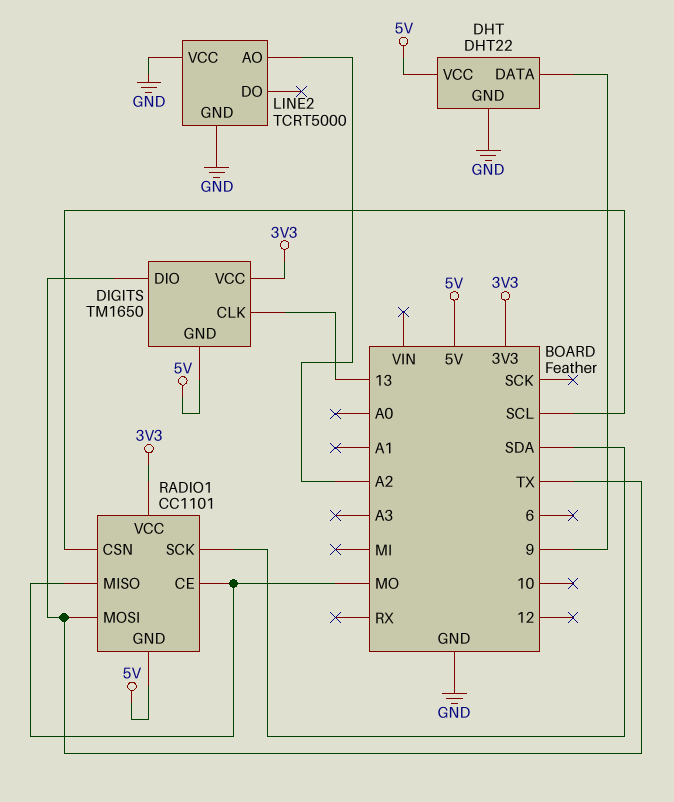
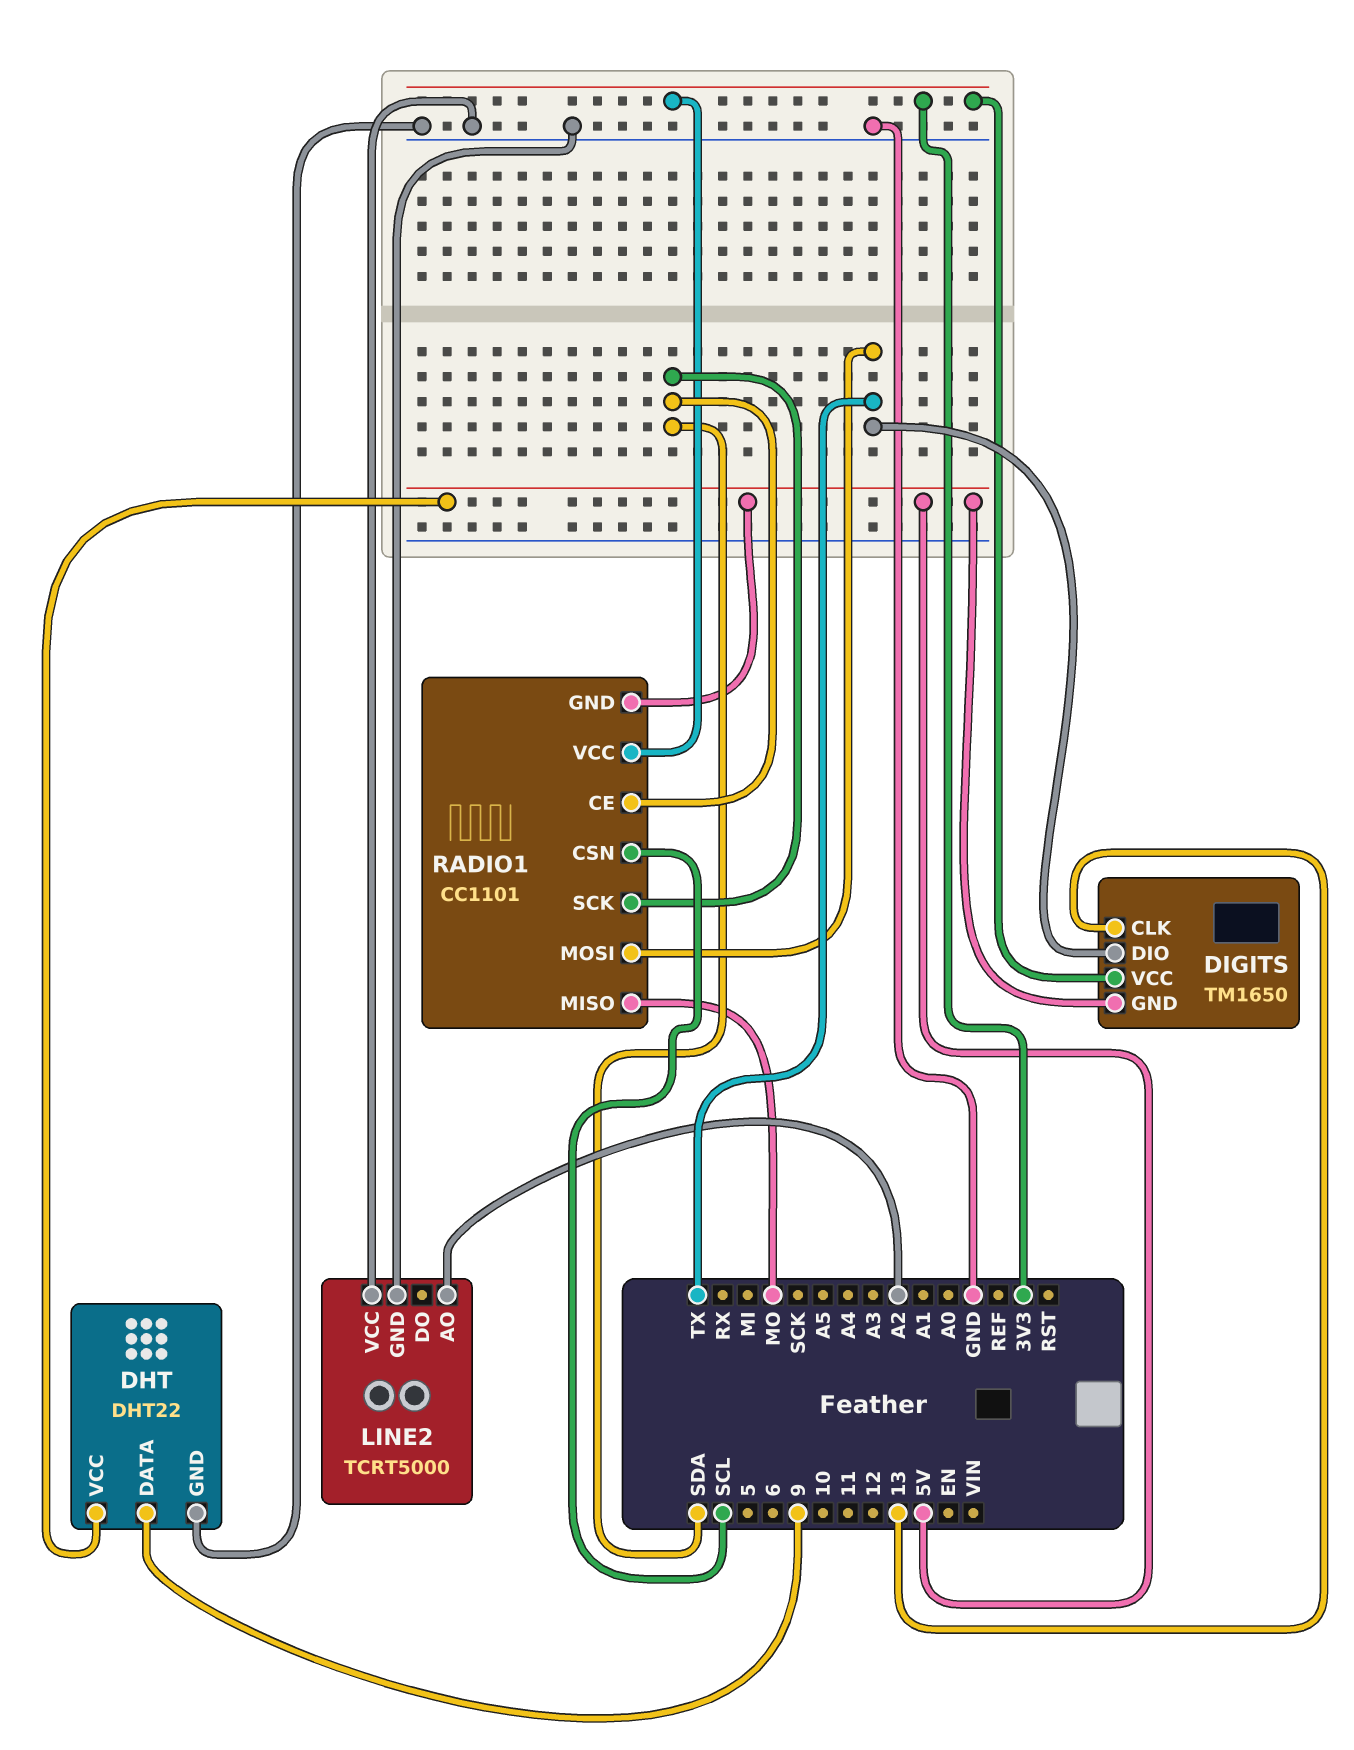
RADIO1 pin CE: MO -> SDA

